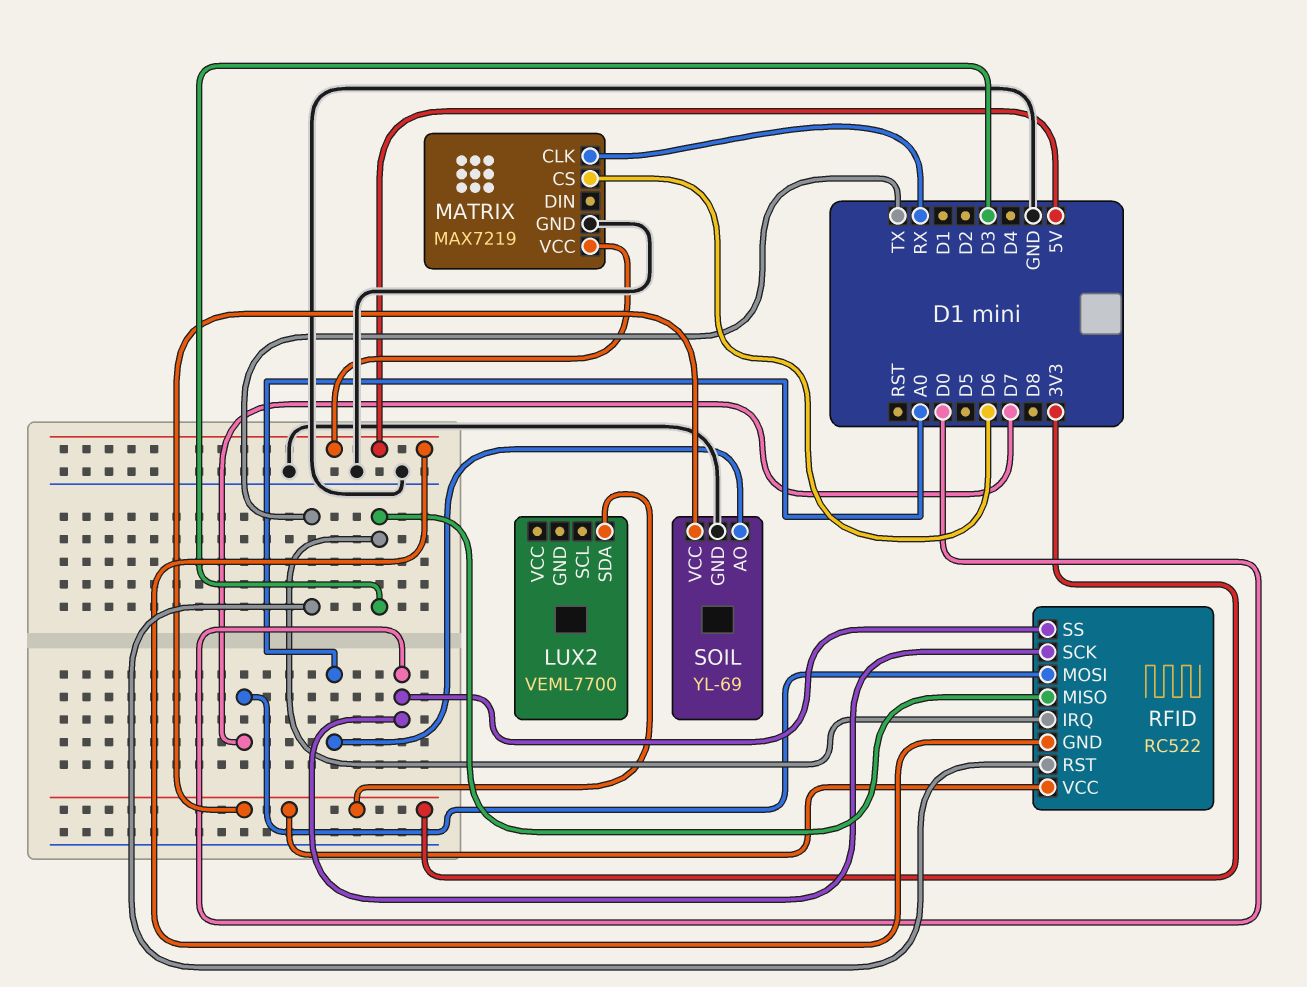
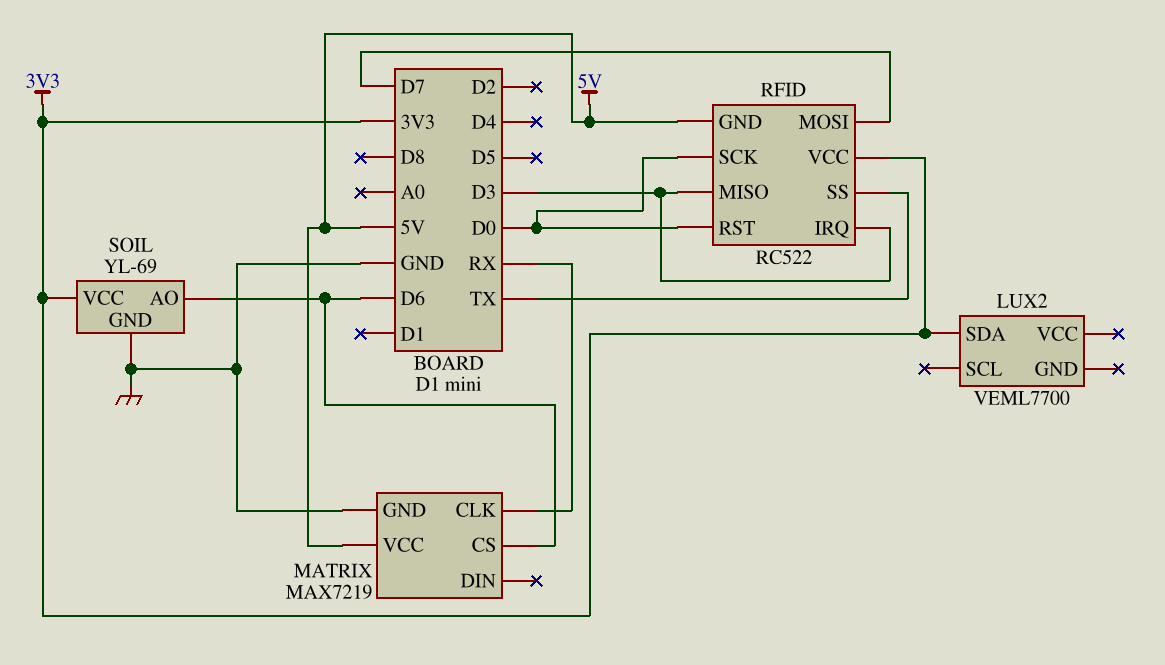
RFID pin RST: TX -> D0
RFID pin SS: D0 -> TX
SOIL pin AO: A0 -> D6

